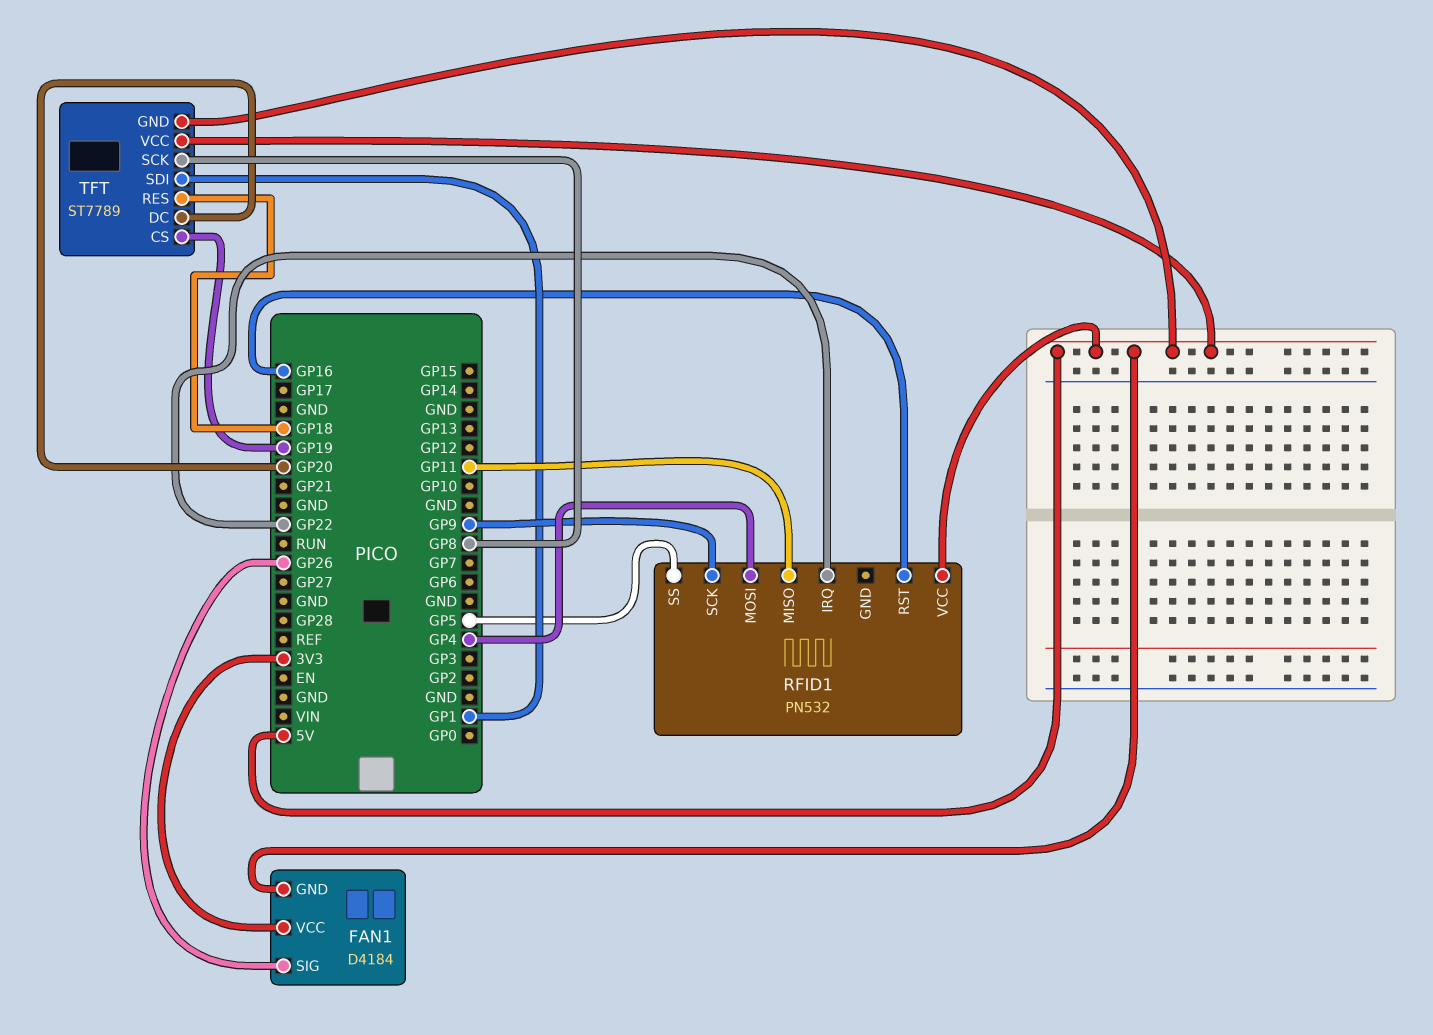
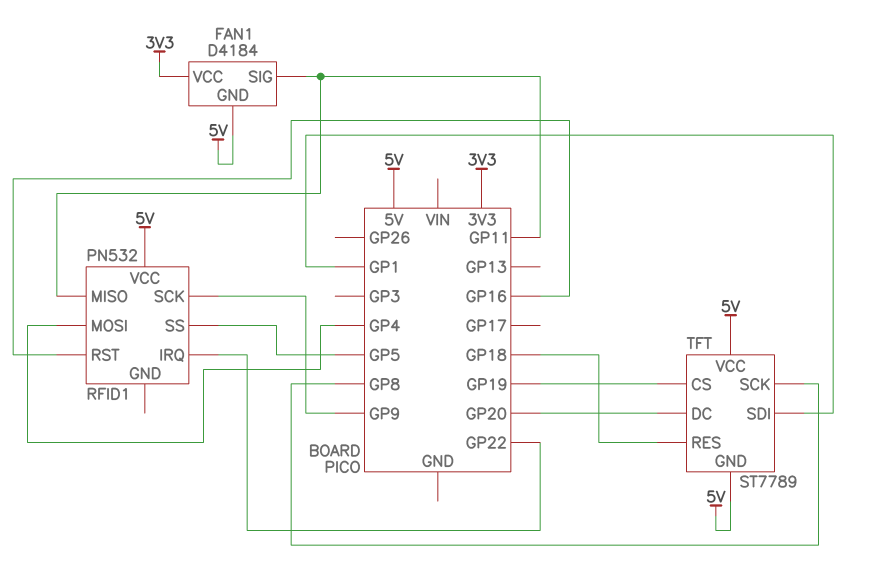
FAN1 pin SIG: GP26 -> GP11

